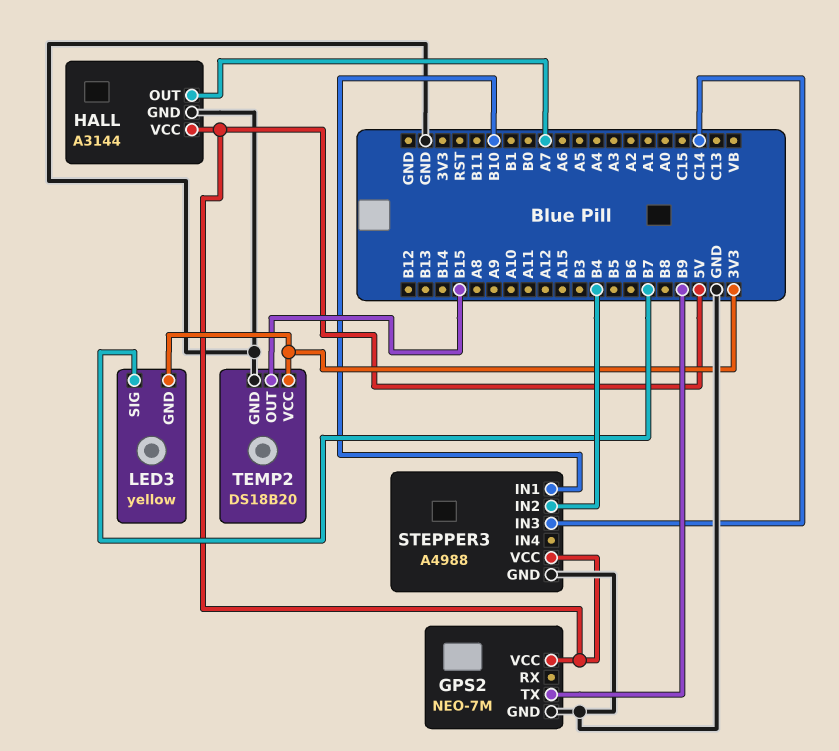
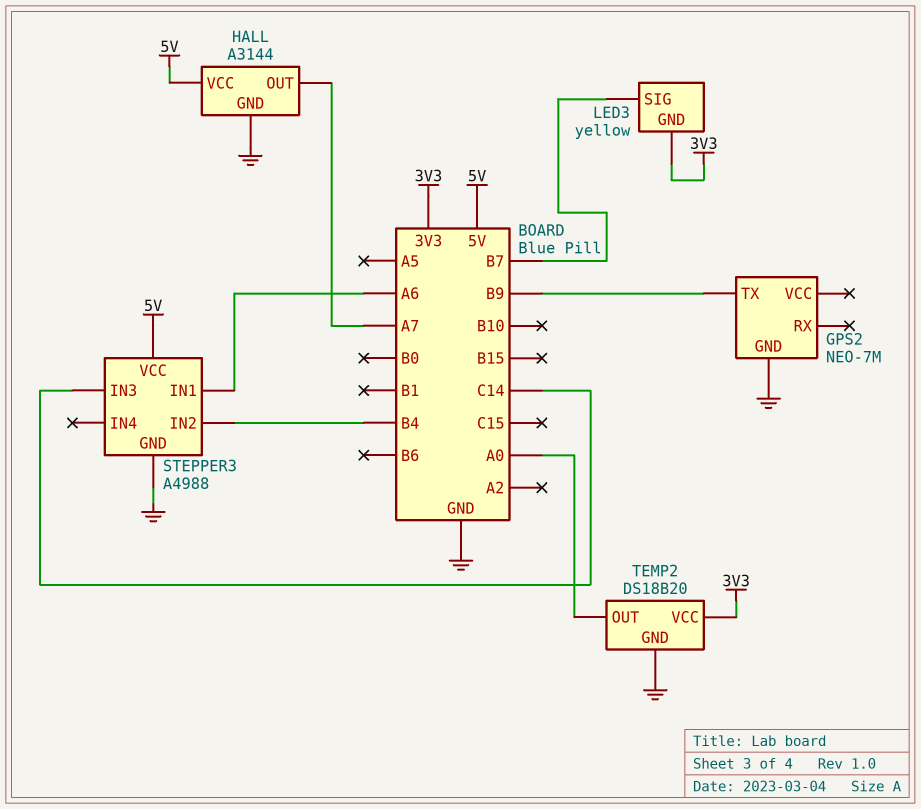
GPS2 pin VCC: 5V -> none
STEPPER3 pin IN1: B10 -> A6
TEMP2 pin OUT: B15 -> A0

